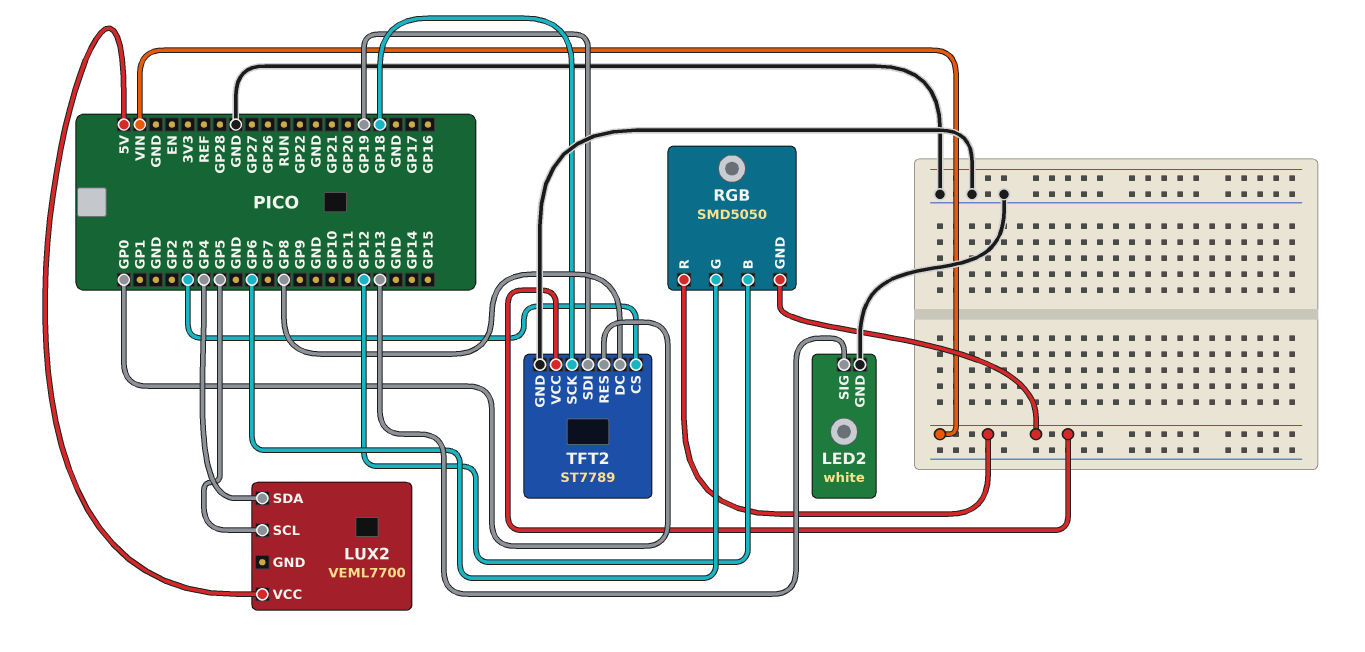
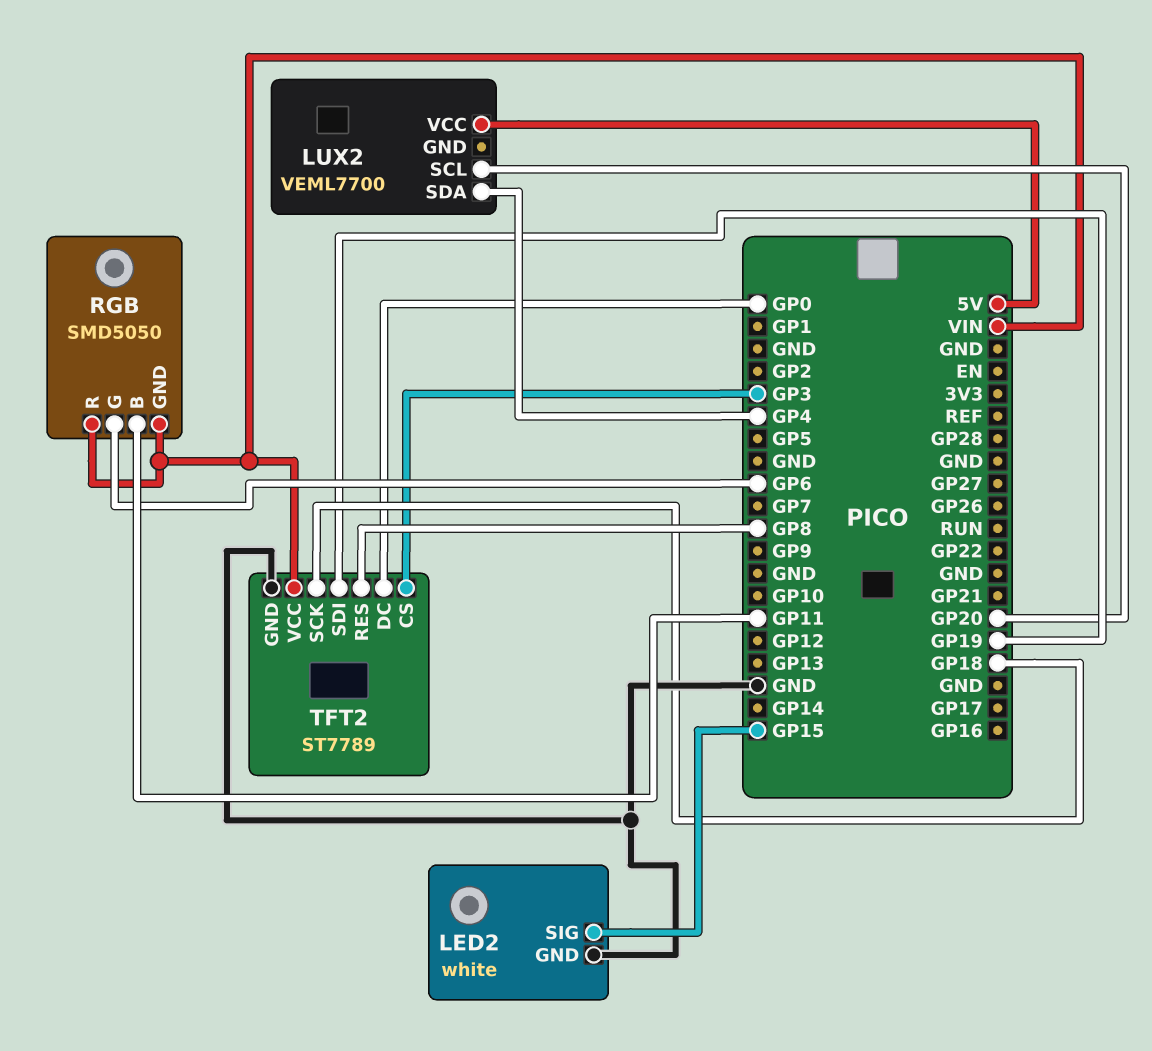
LED2 pin SIG: GP13 -> GP15
LUX2 pin SCL: GP5 -> GP20
RGB pin B: GP12 -> GP11
TFT2 pin DC: GP8 -> GP0
TFT2 pin RES: GP0 -> GP8

